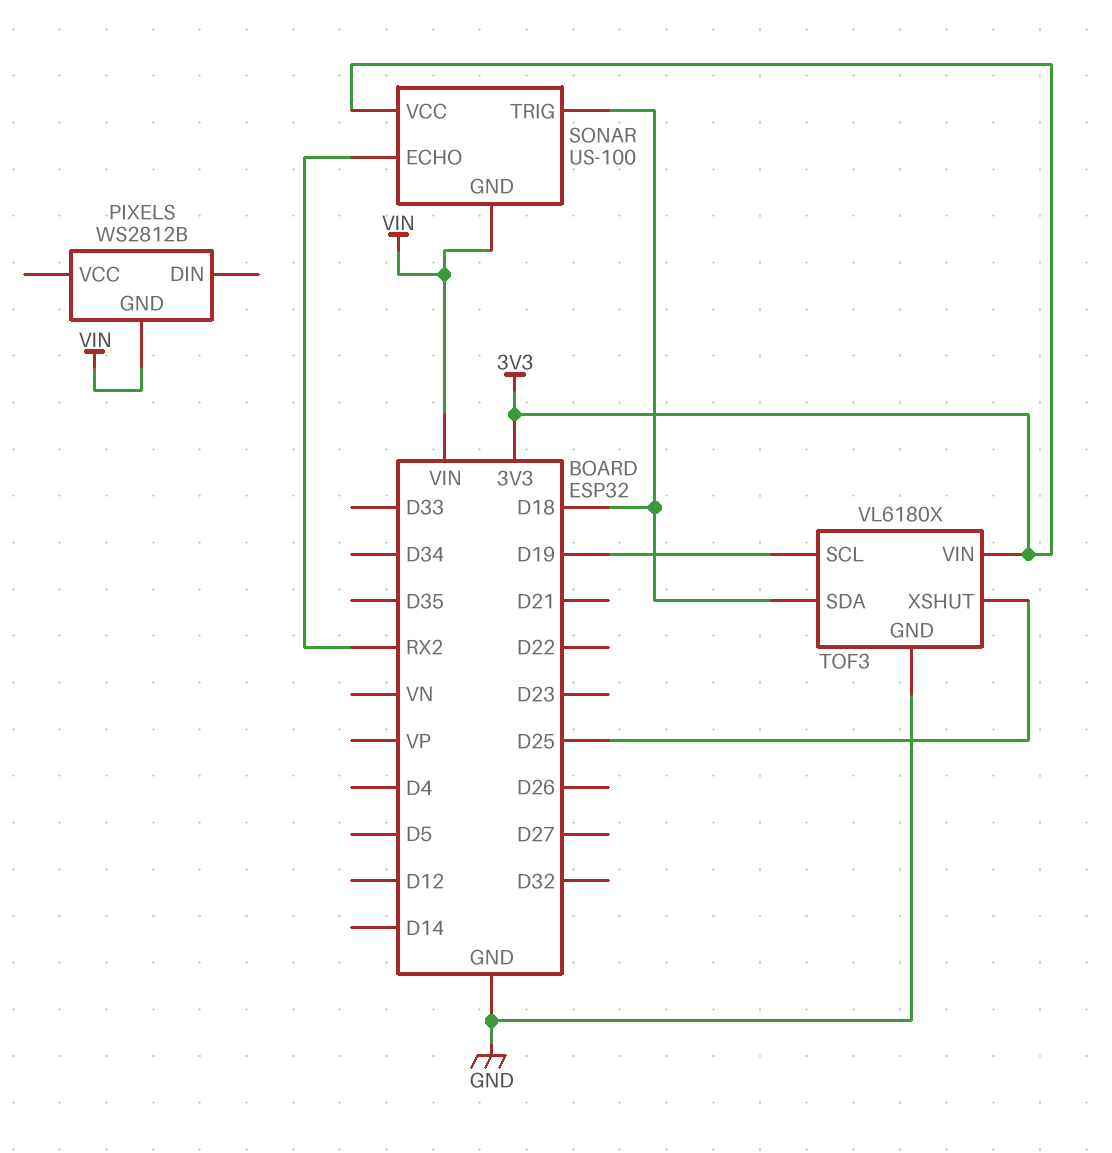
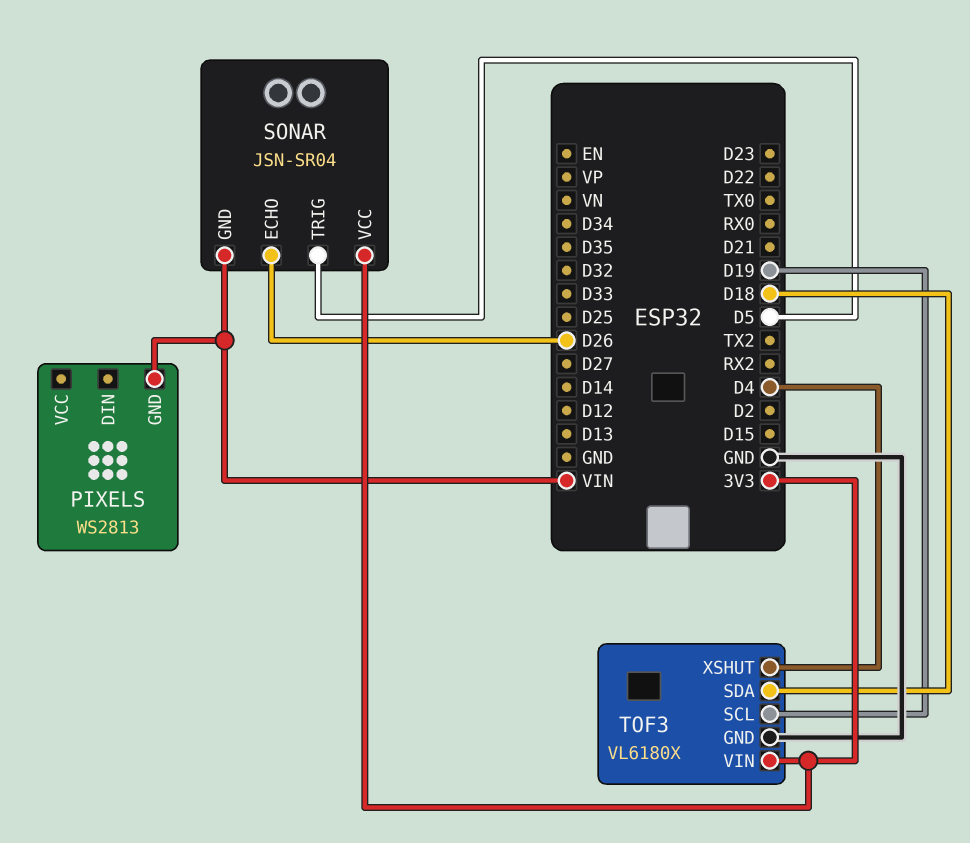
PIXELS: WS2812B -> WS2813
SONAR: US-100 -> JSN-SR04
SONAR pin ECHO: RX2 -> D26
SONAR pin TRIG: D18 -> D5
TOF3 pin XSHUT: D25 -> D4

